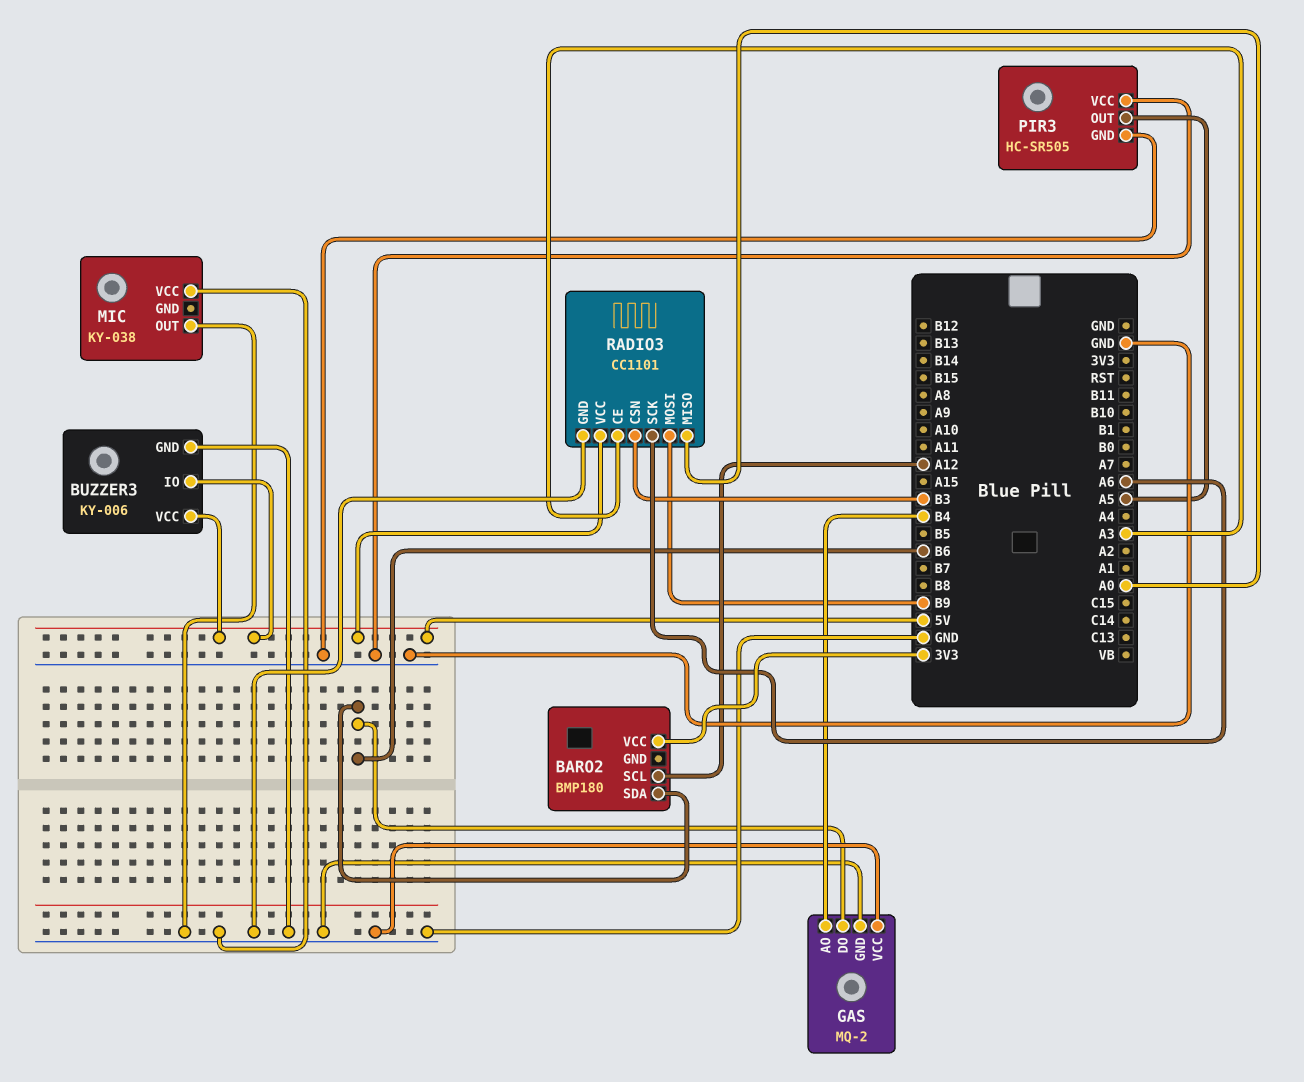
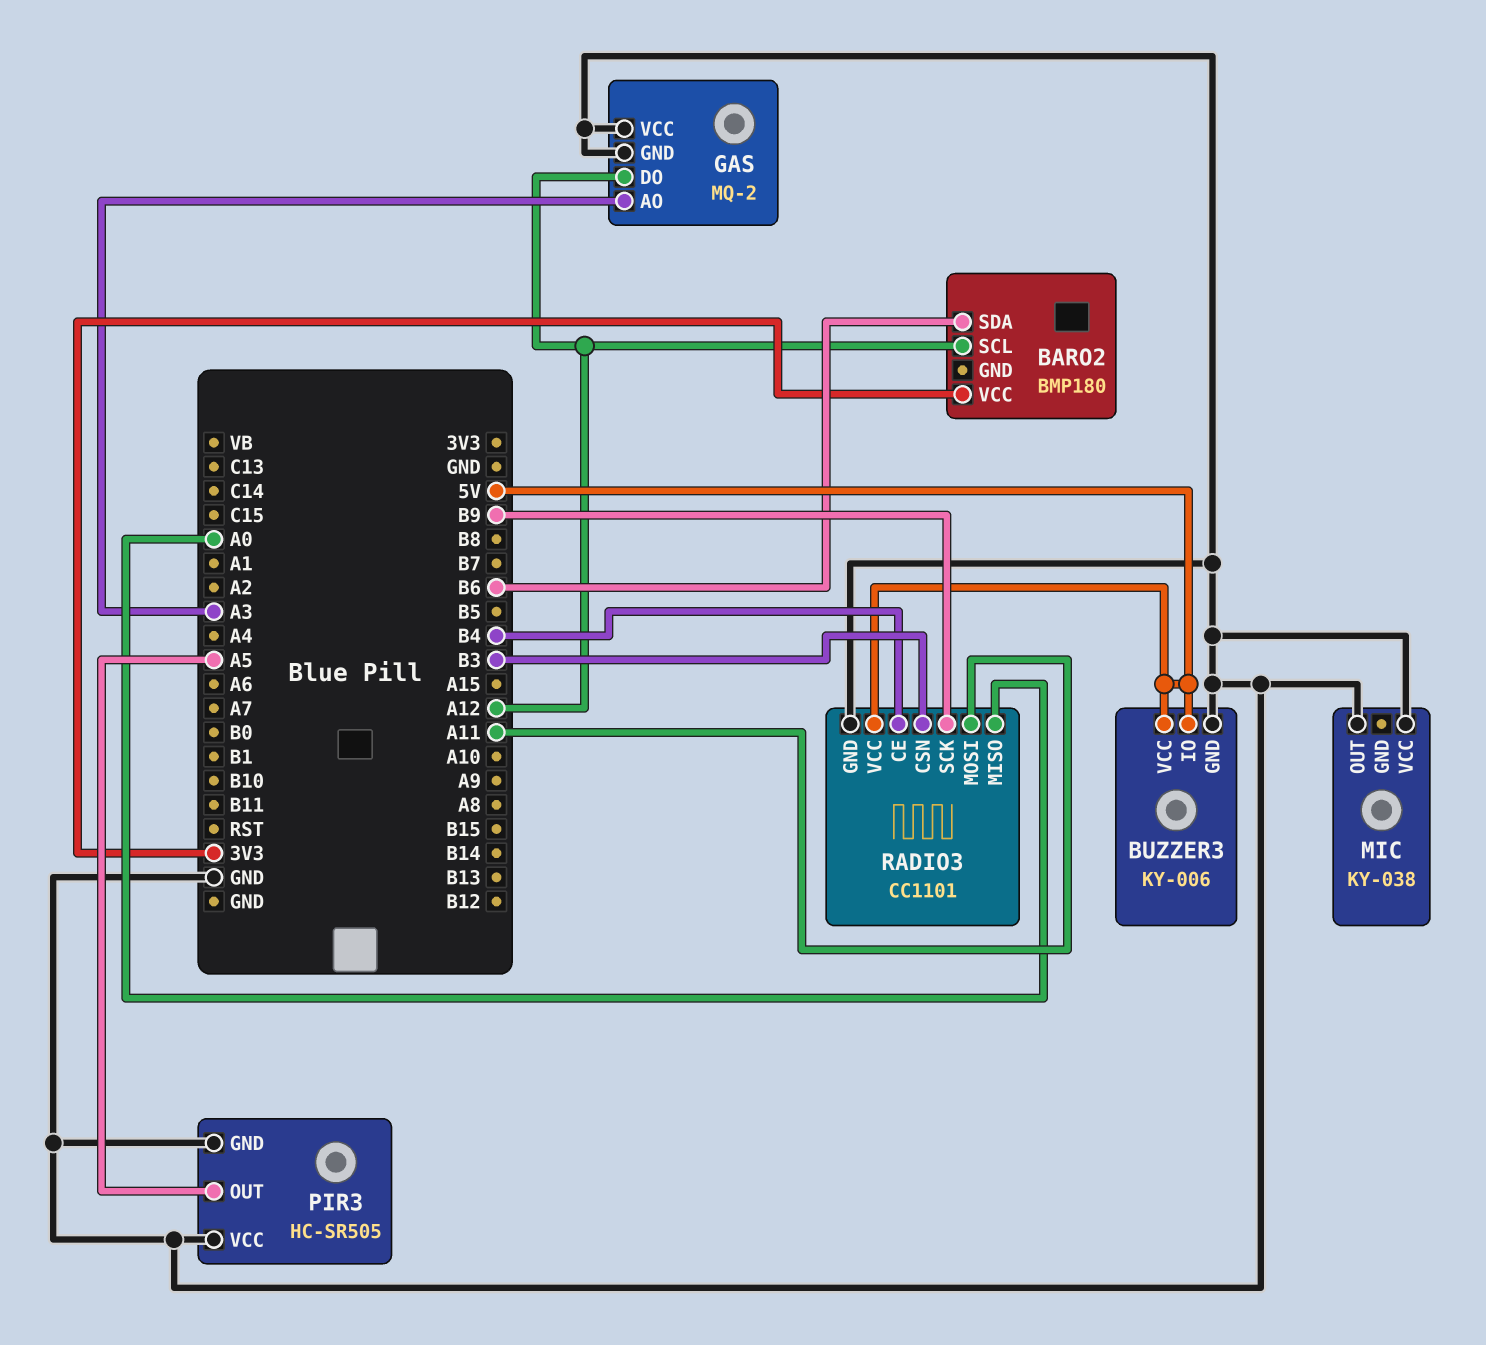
GAS pin AO: B4 -> A3
GAS pin DO: B6 -> A12
RADIO3 pin CE: A3 -> B4
RADIO3 pin MOSI: B9 -> A11
RADIO3 pin SCK: A6 -> B9

